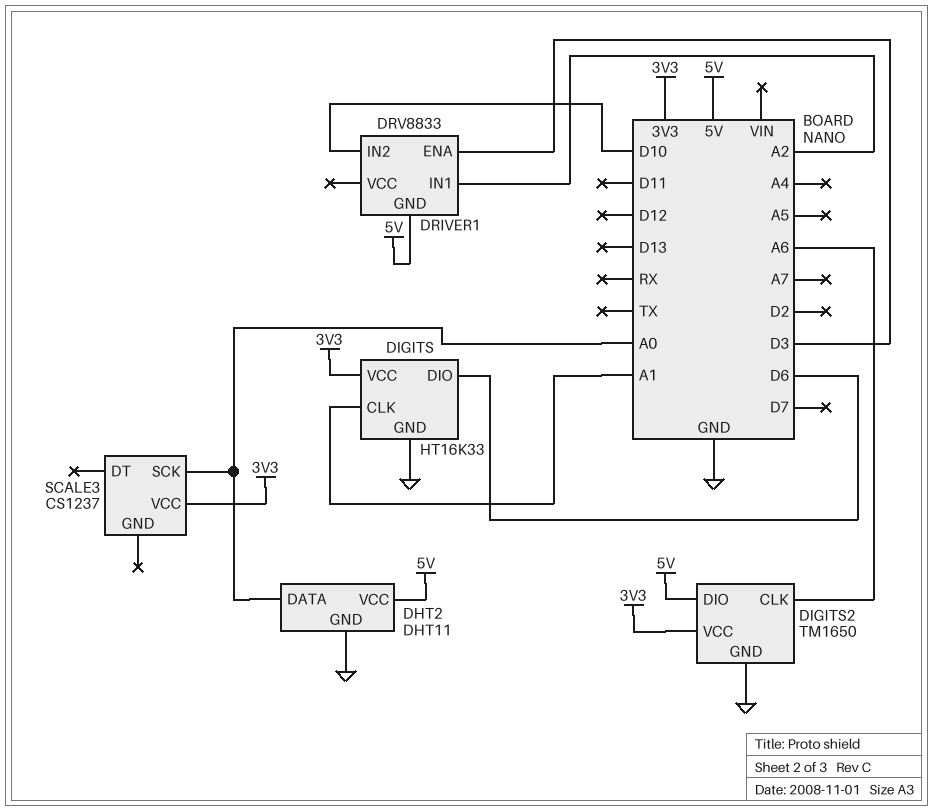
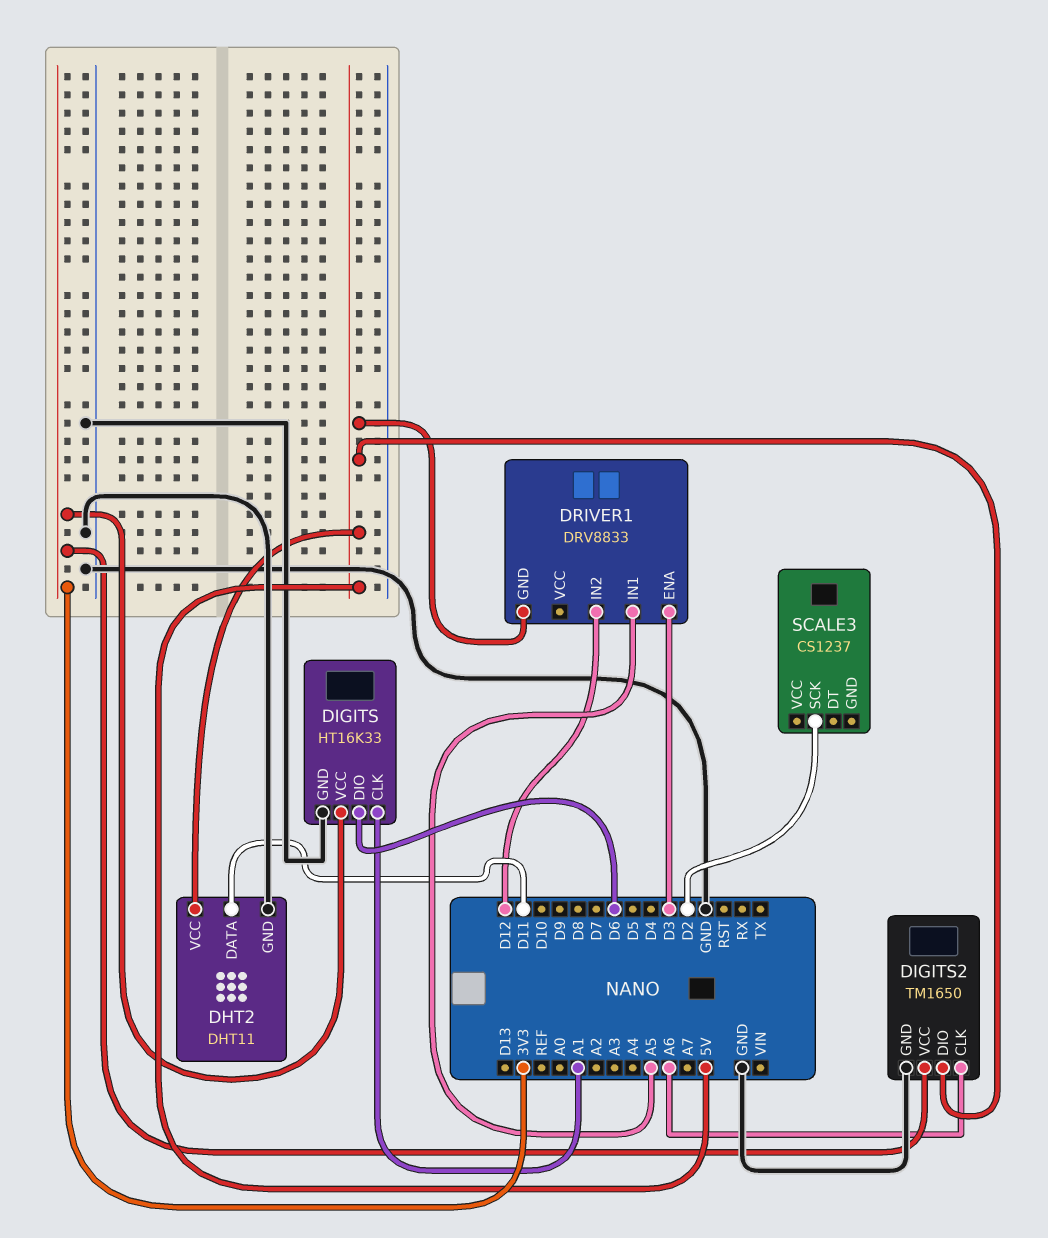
DHT2 pin DATA: A0 -> D11
DRIVER1 pin IN1: A2 -> A5
DRIVER1 pin IN2: D10 -> D12
SCALE3 pin SCK: A0 -> D2
SCALE3 pin VCC: 3V3 -> none

